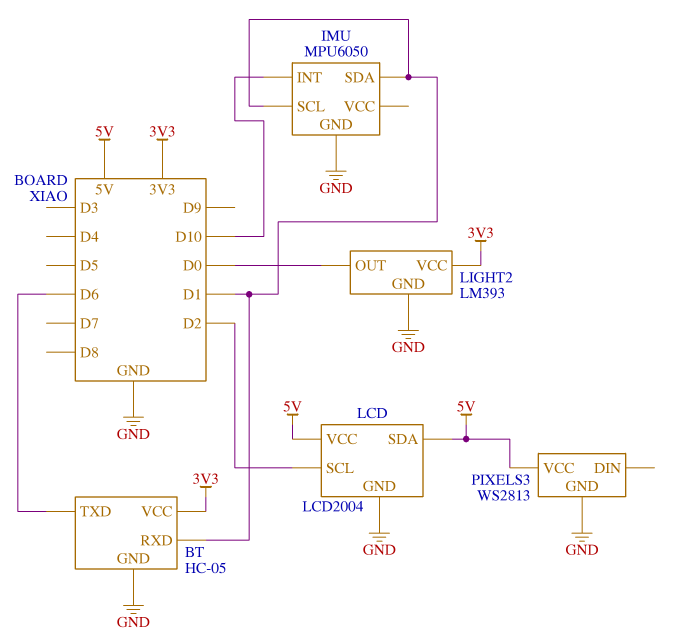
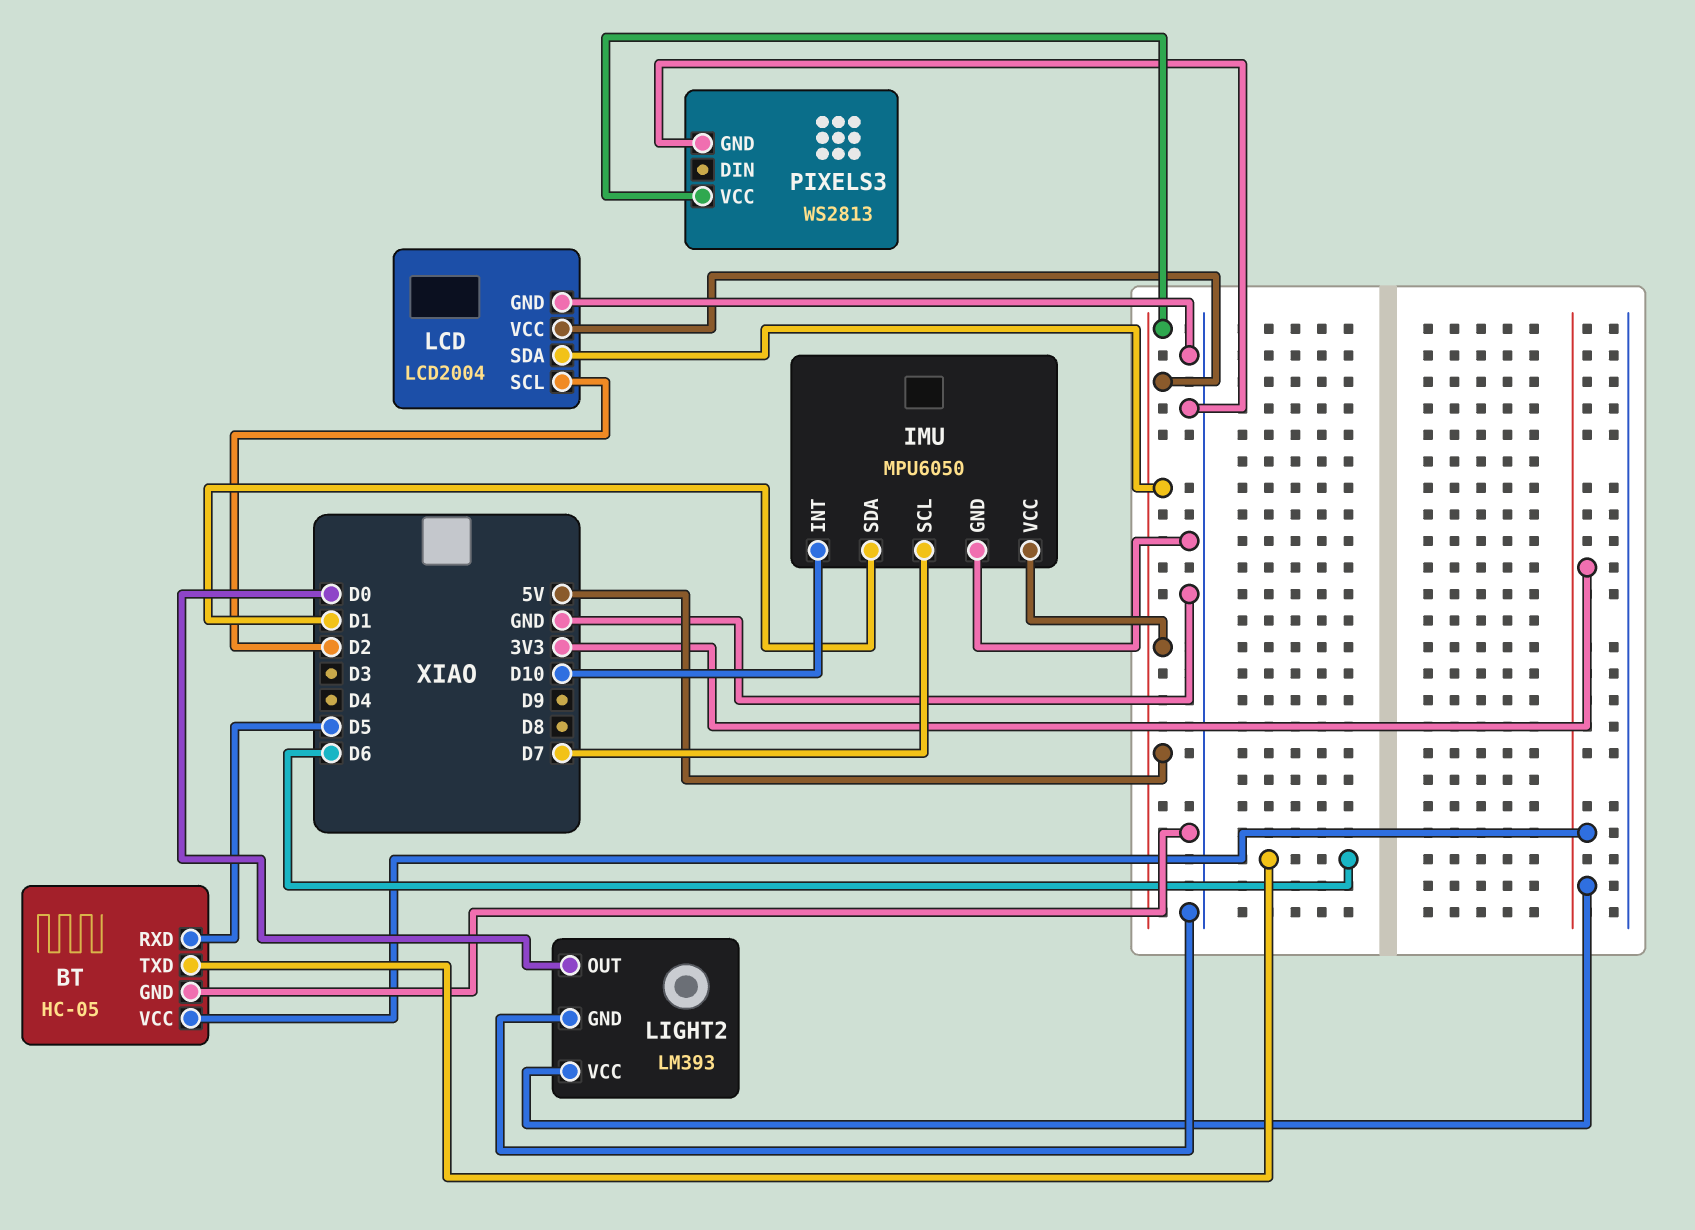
BT pin RXD: D1 -> D5
IMU pin SCL: D1 -> D7
IMU pin VCC: none -> 5V

